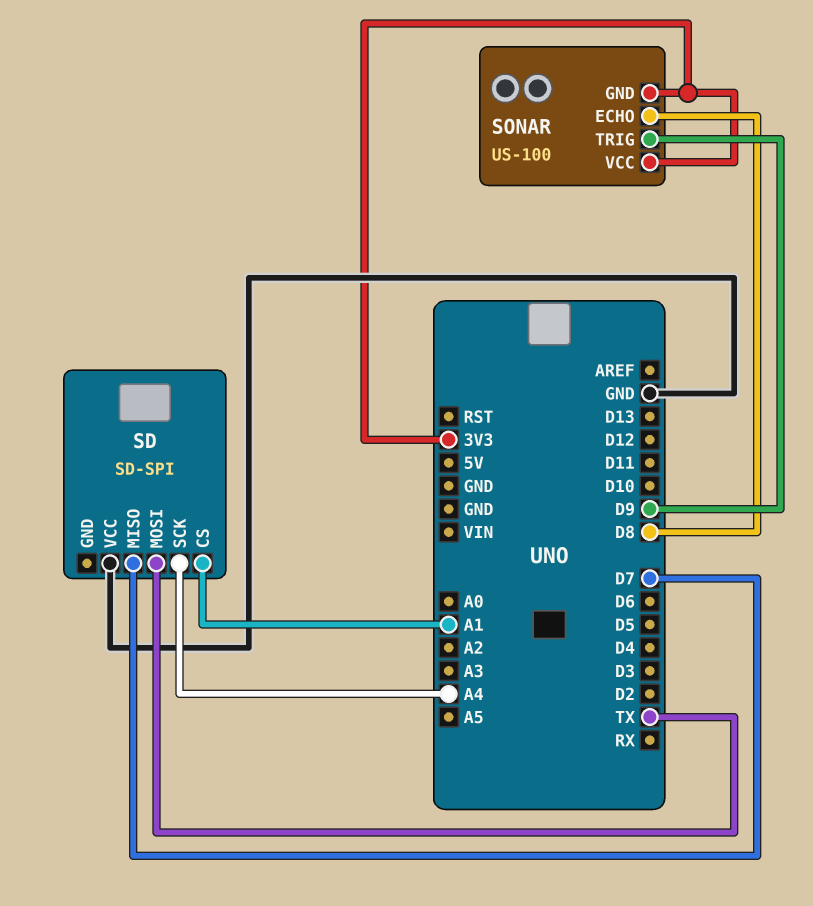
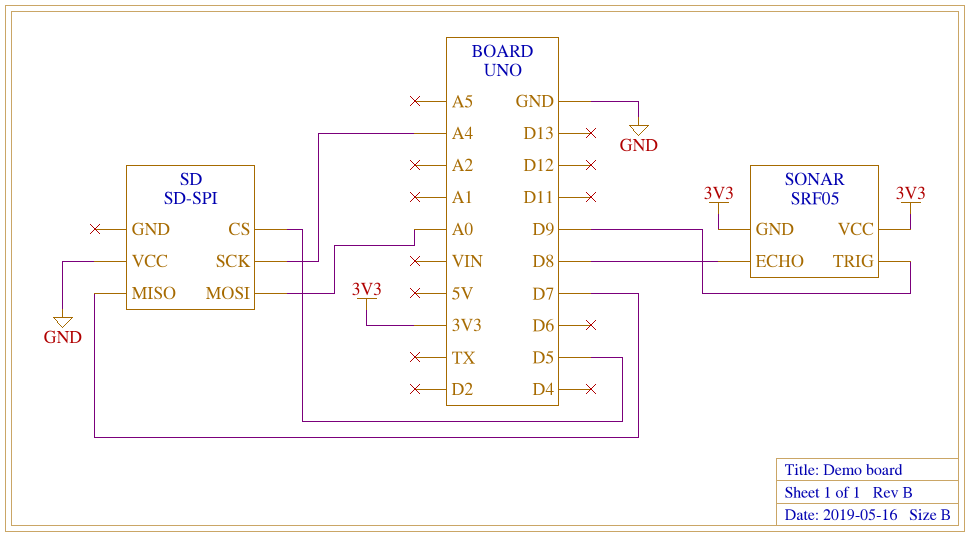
SD pin CS: A1 -> D5
SD pin MOSI: TX -> A0
SONAR: US-100 -> SRF05

